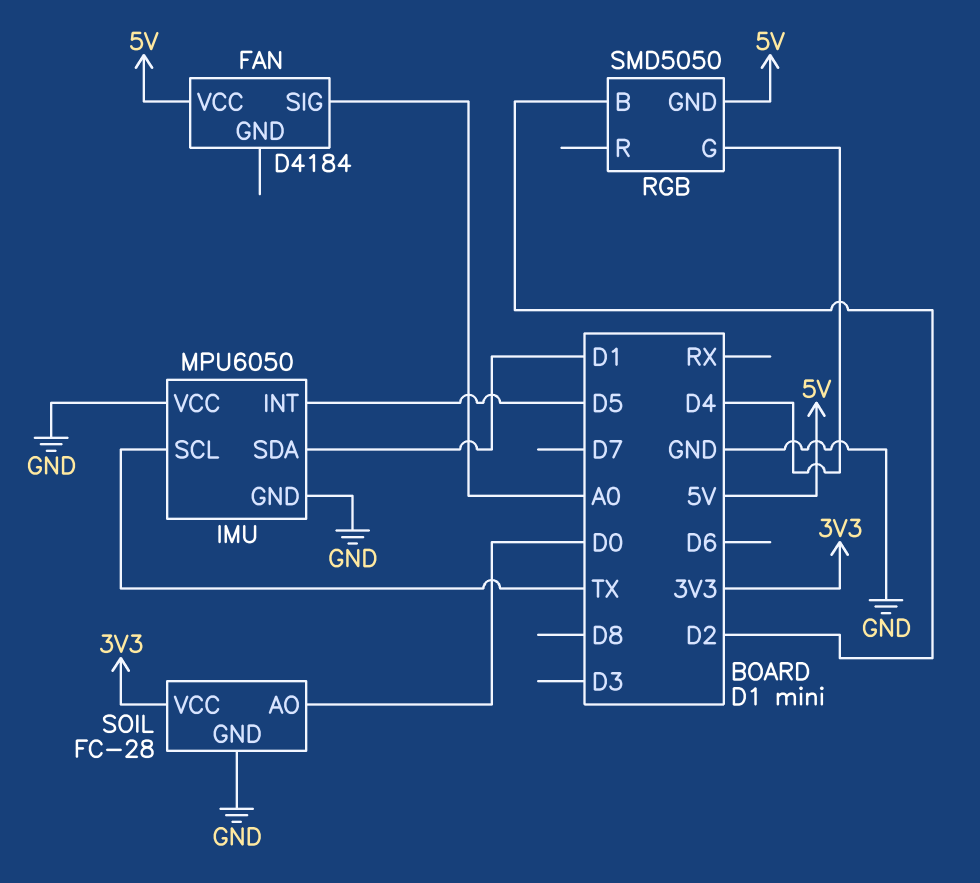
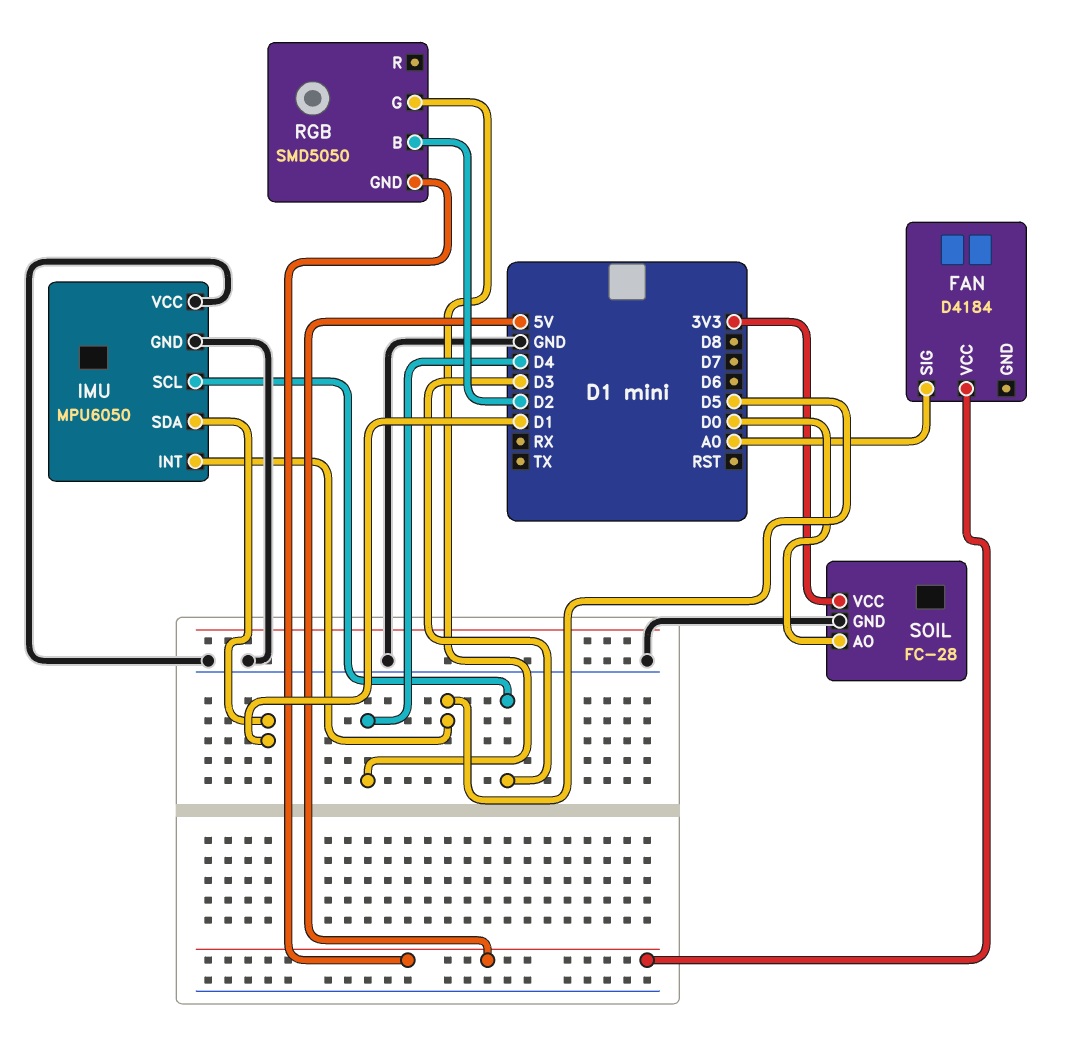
IMU pin SCL: TX -> D3

